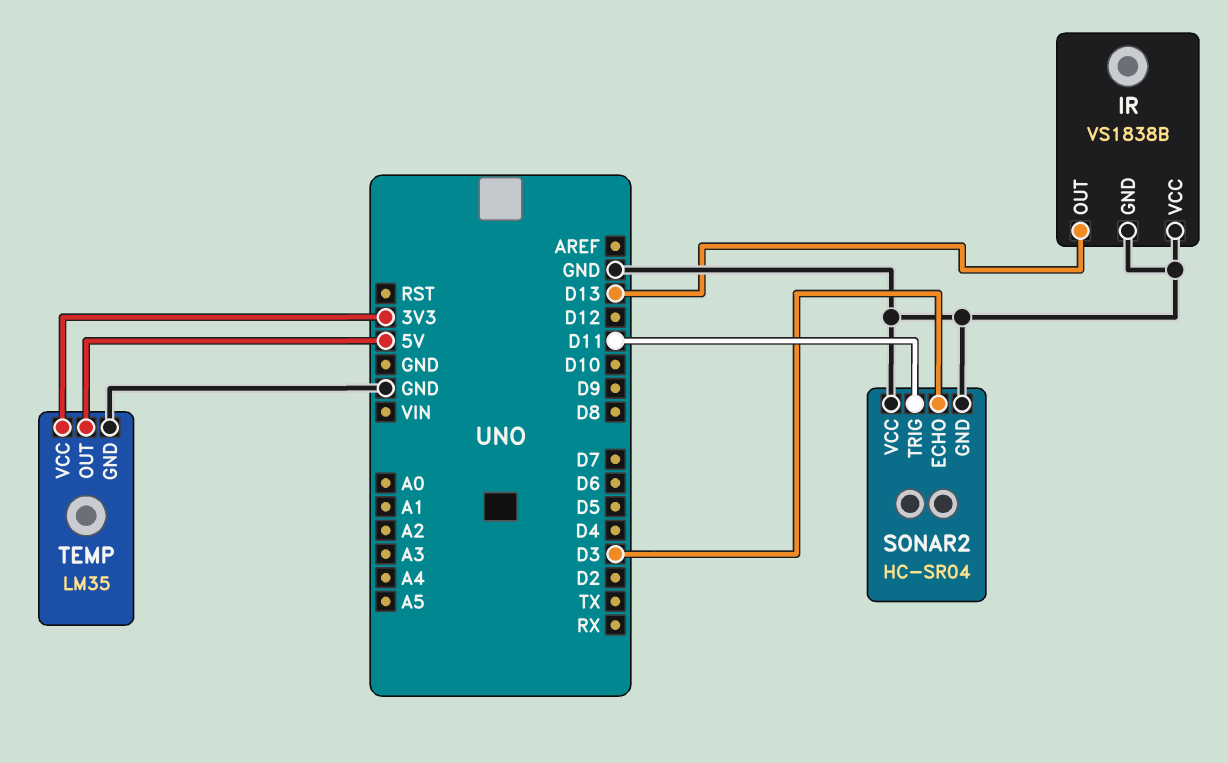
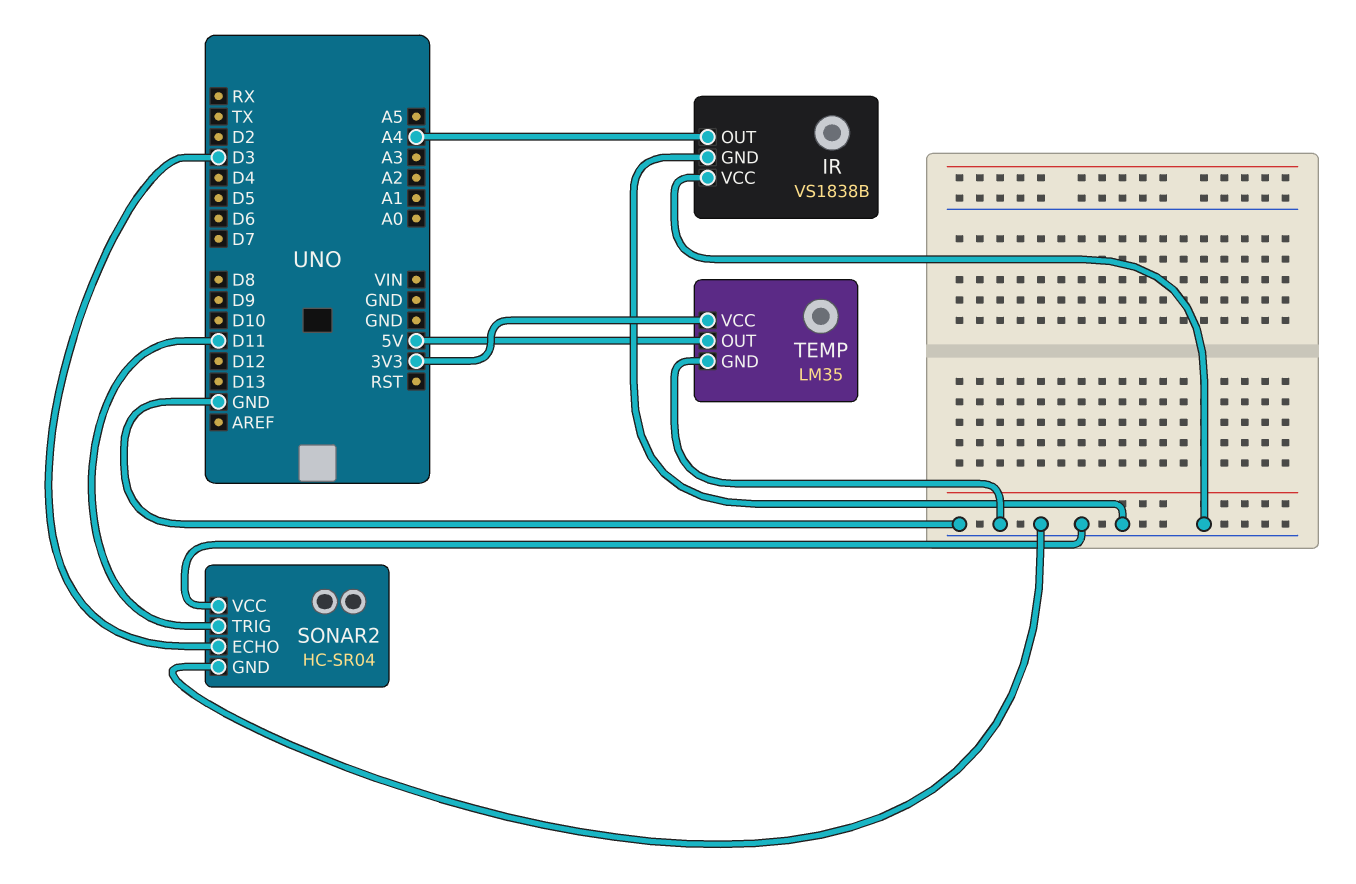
IR pin OUT: D13 -> A4

